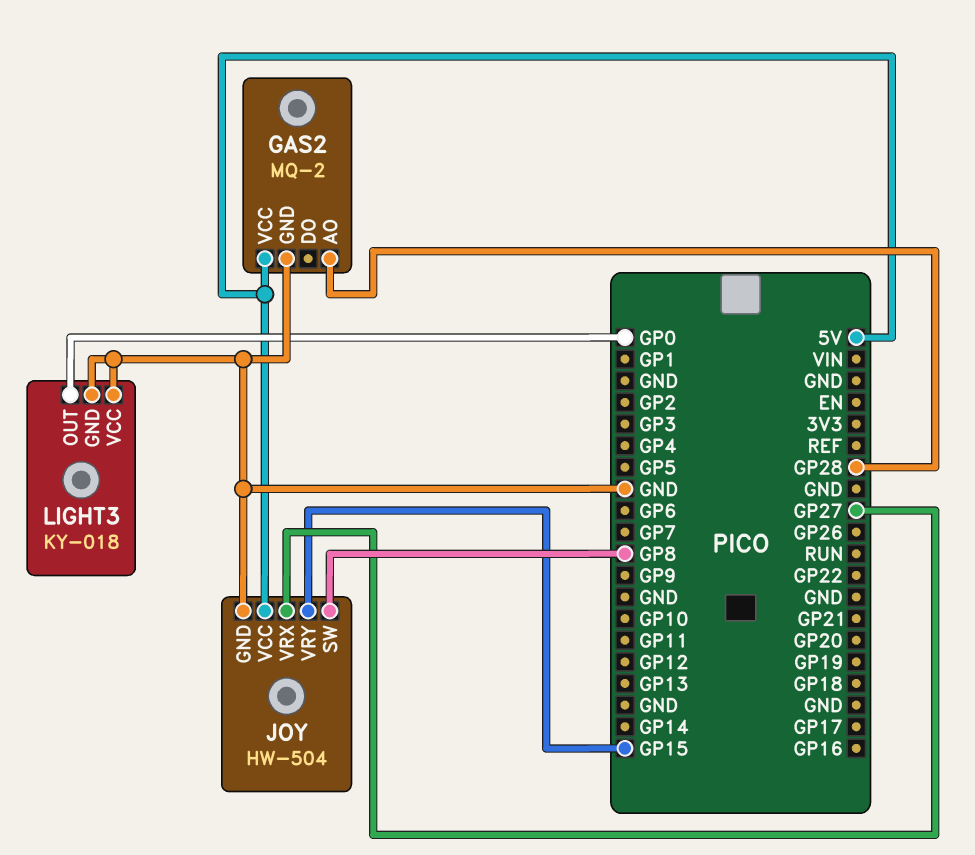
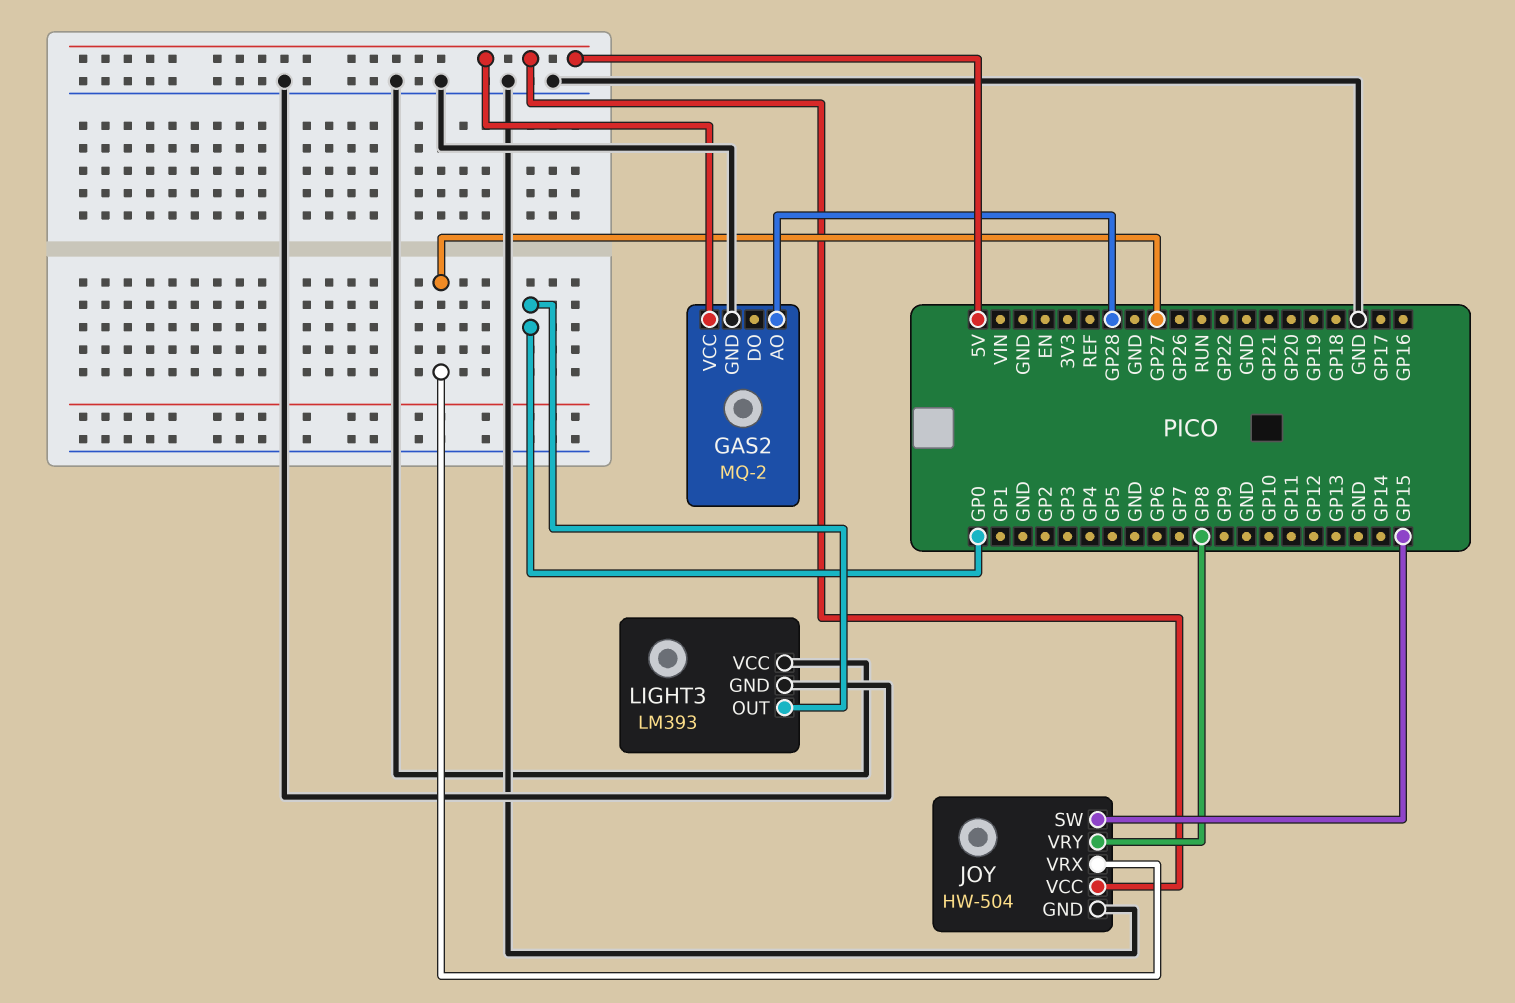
JOY pin SW: GP8 -> GP15
JOY pin VRY: GP15 -> GP8
LIGHT3: KY-018 -> LM393

